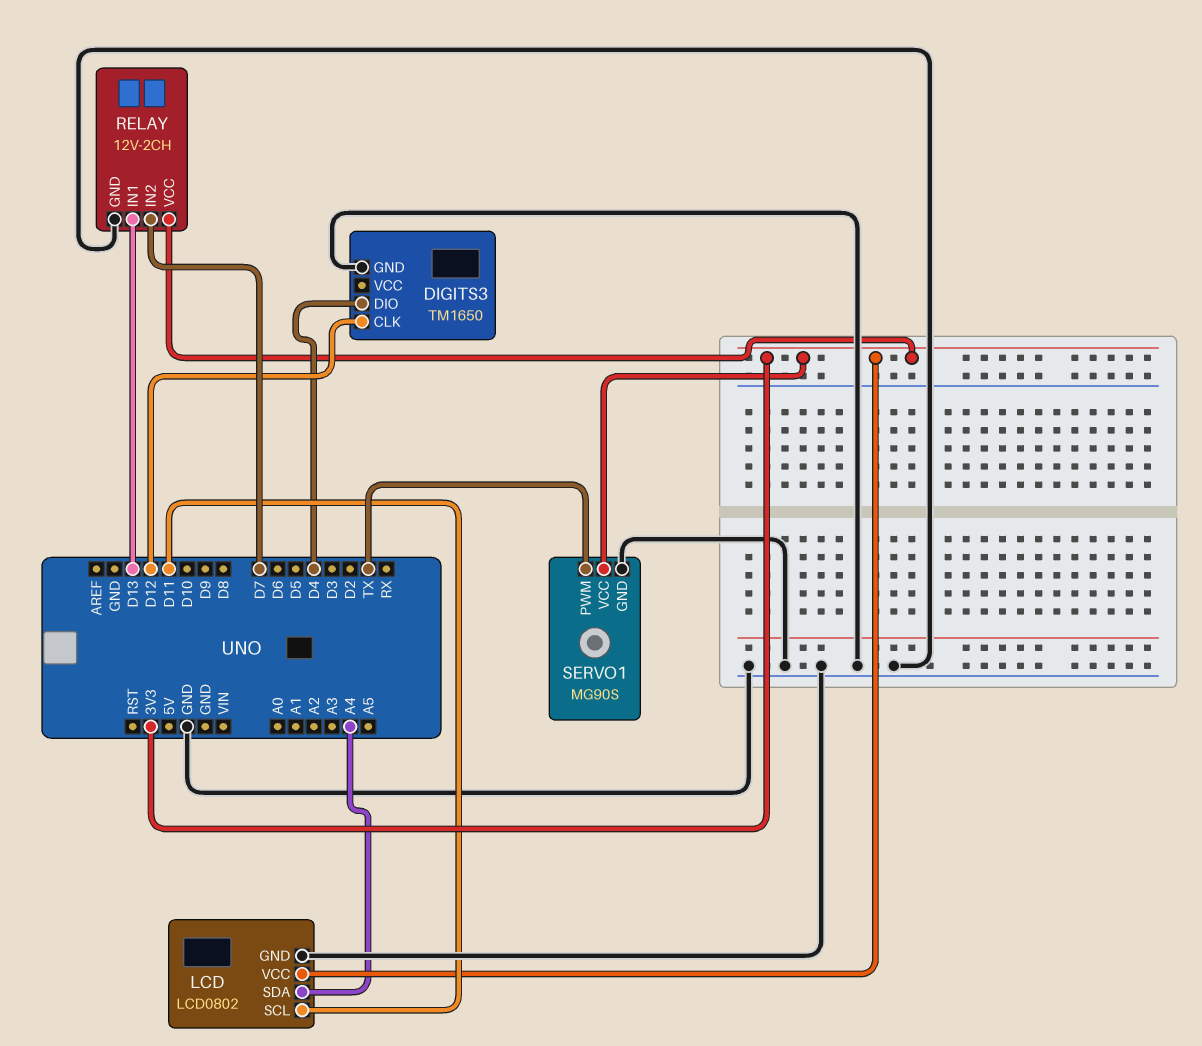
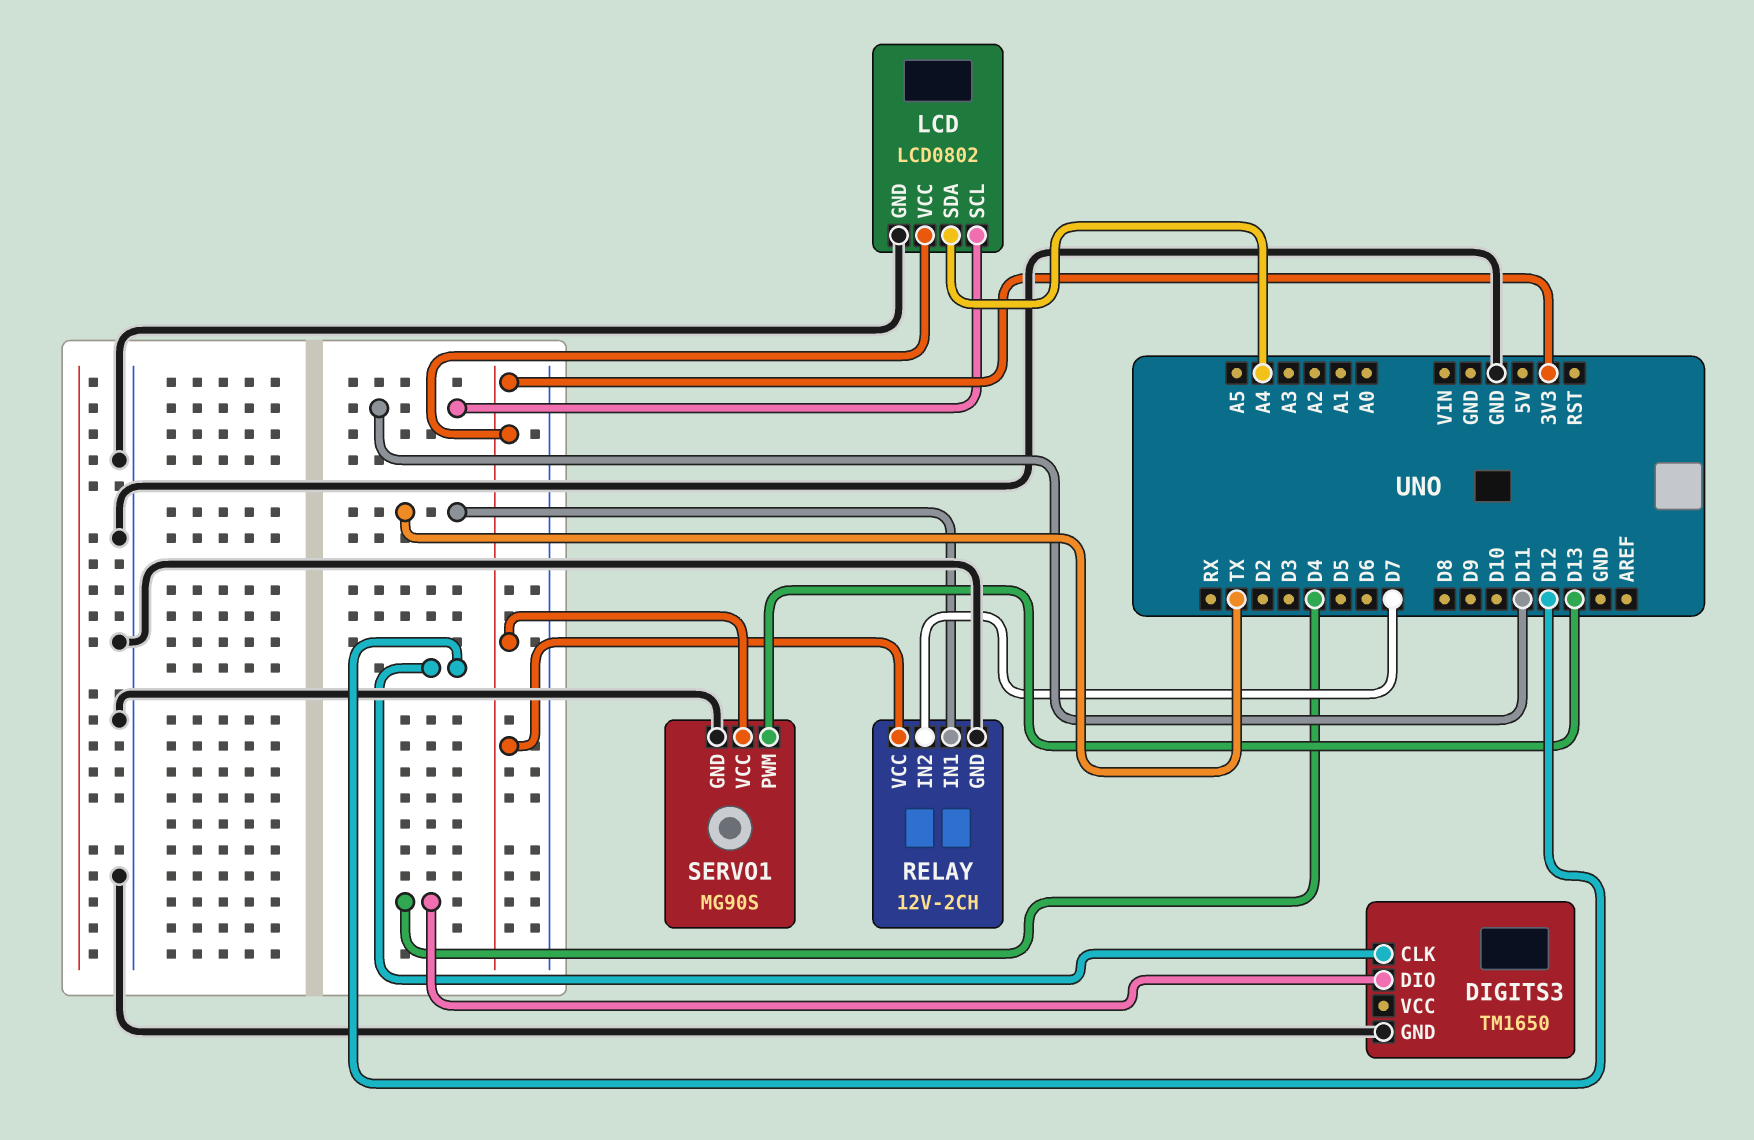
RELAY pin IN1: D13 -> TX
SERVO1 pin PWM: TX -> D13

